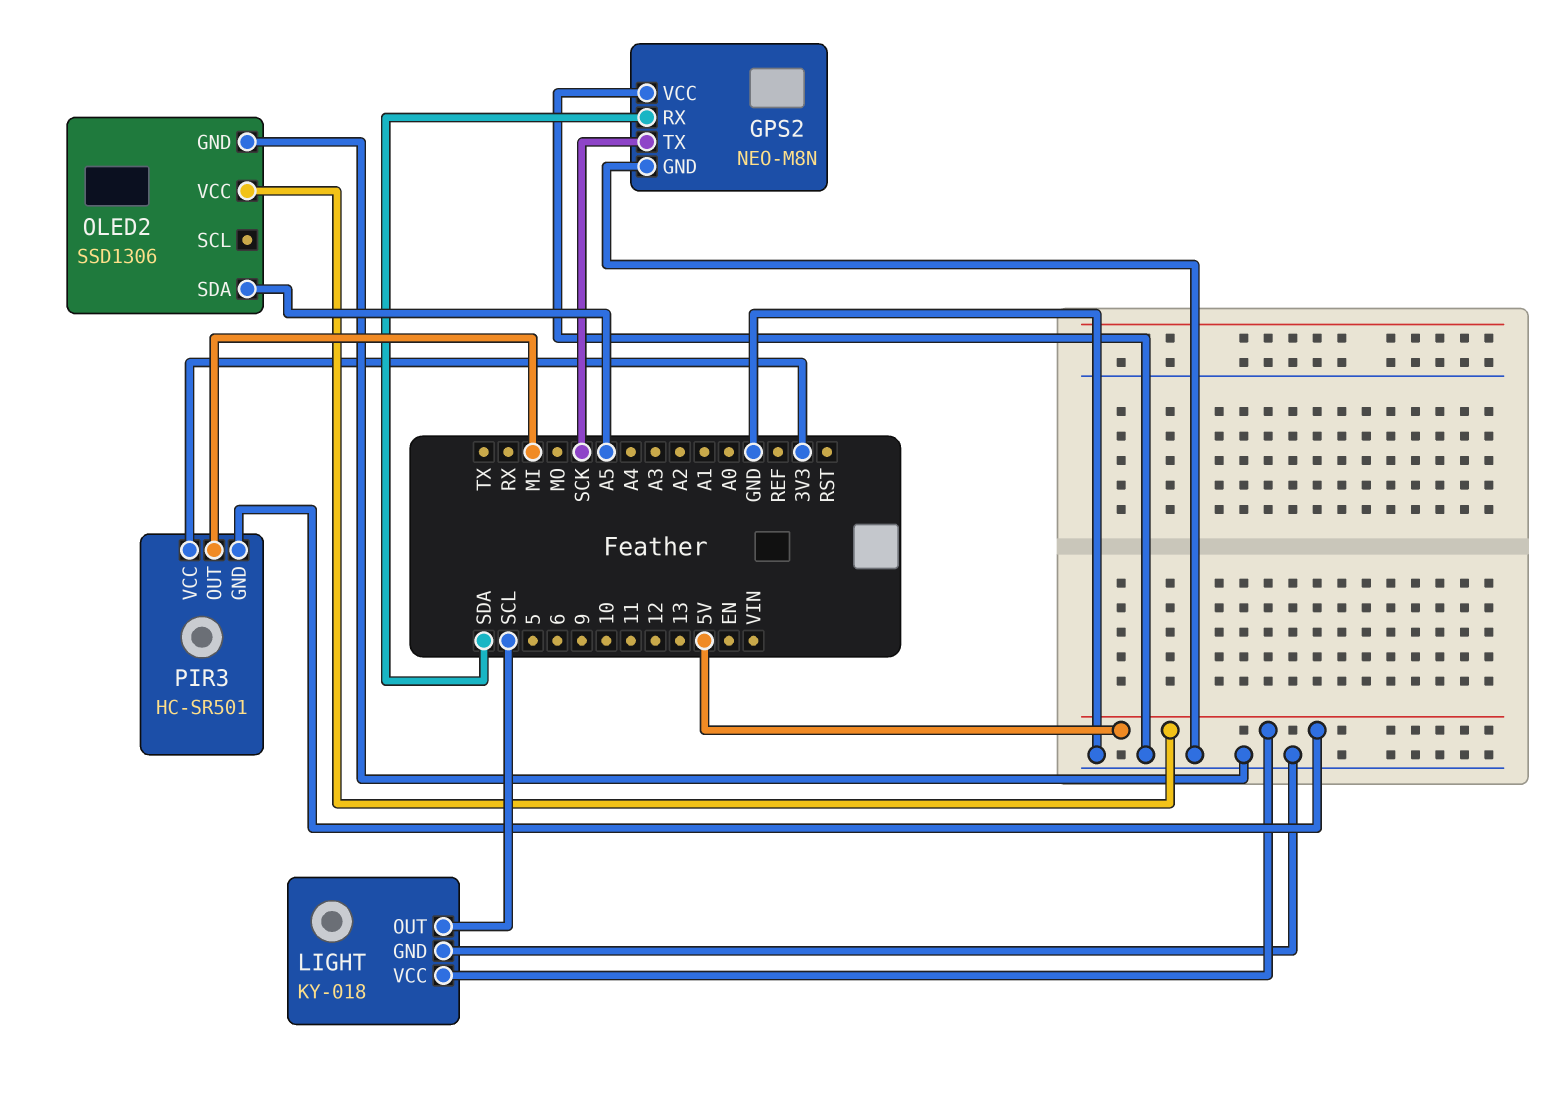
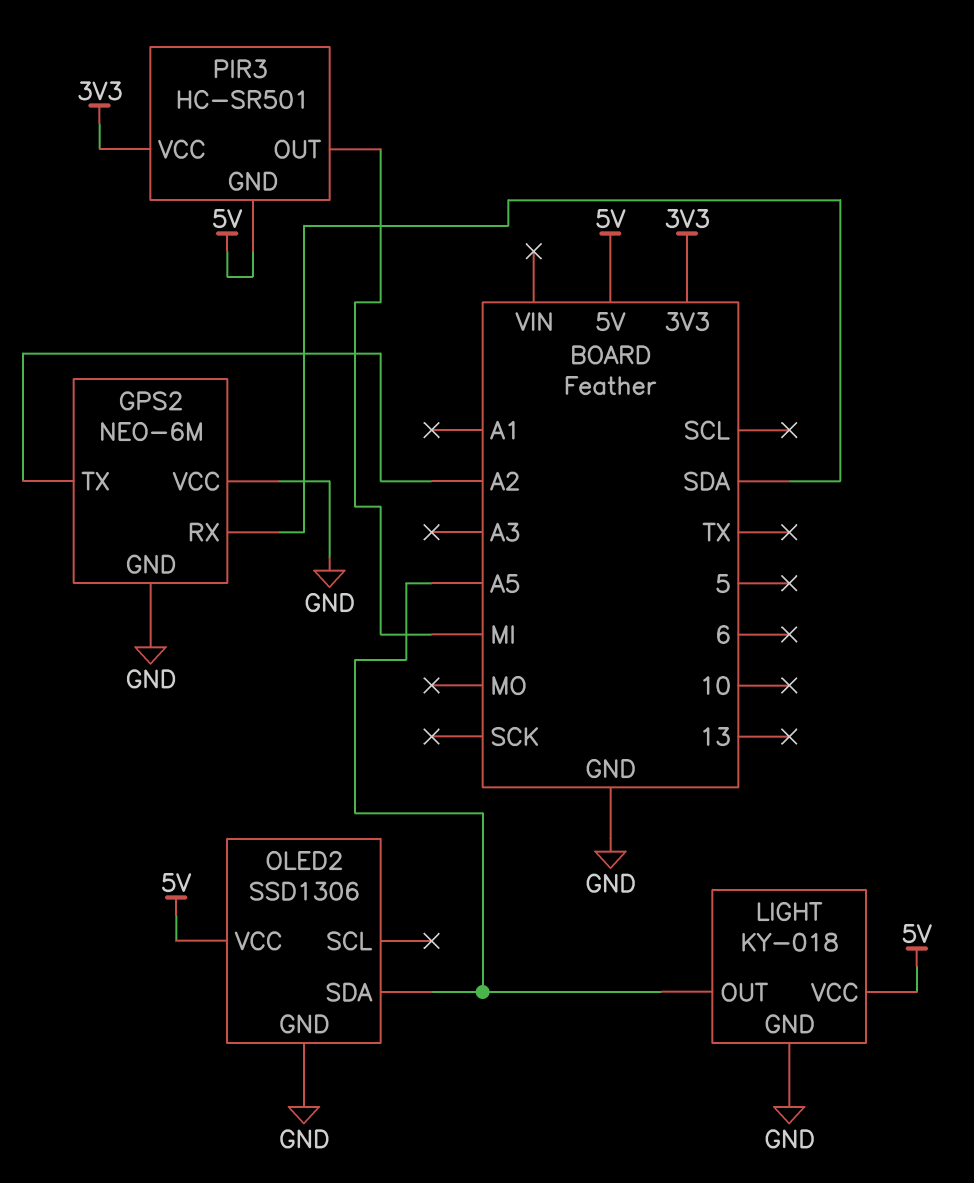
GPS2: NEO-M8N -> NEO-6M
GPS2 pin TX: SCK -> A2
LIGHT pin OUT: SCL -> A5

